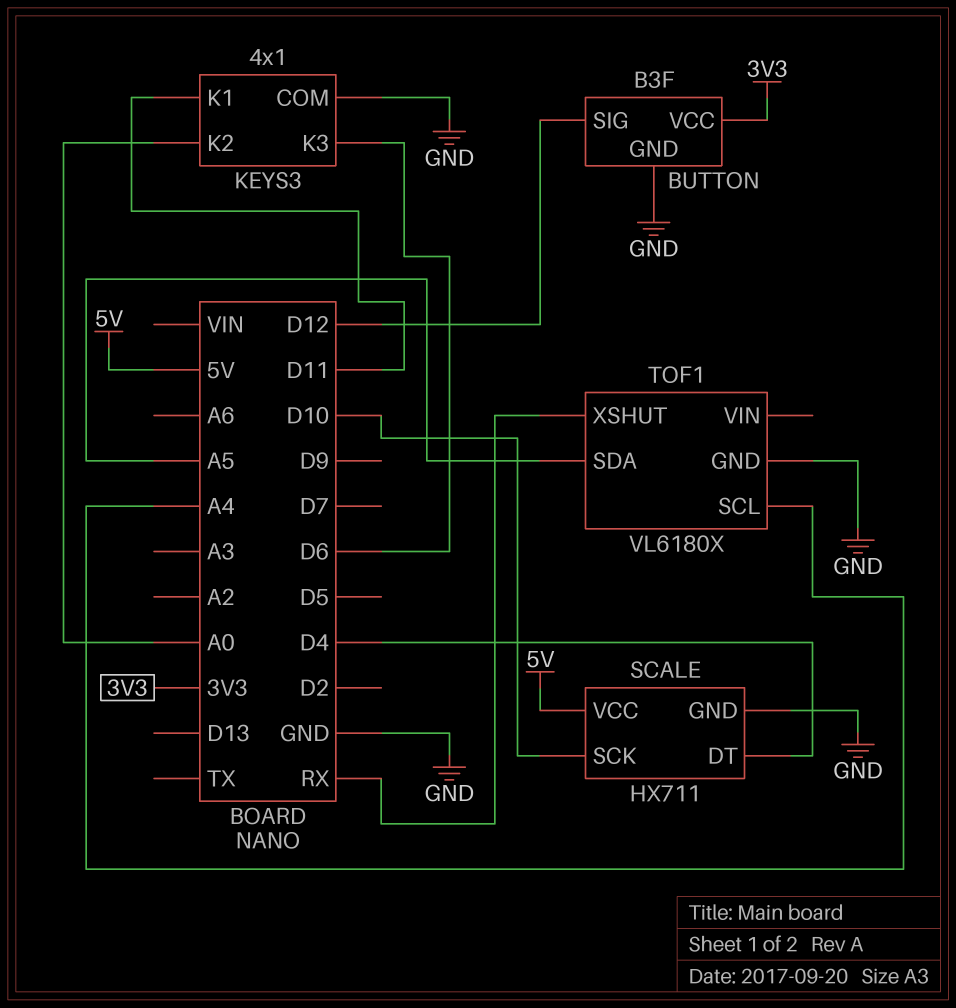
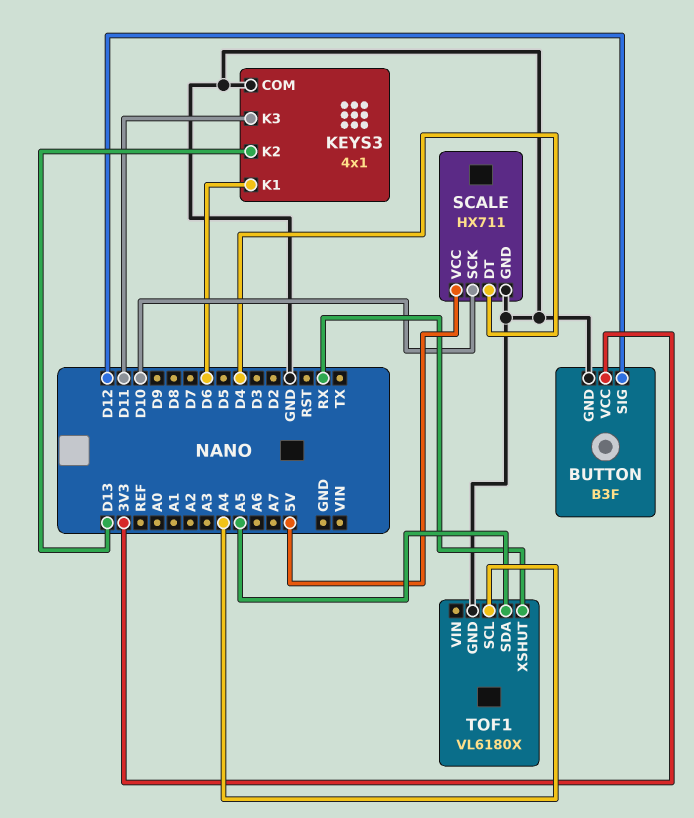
KEYS3 pin K1: D11 -> D6
KEYS3 pin K2: A0 -> D13
KEYS3 pin K3: D6 -> D11

